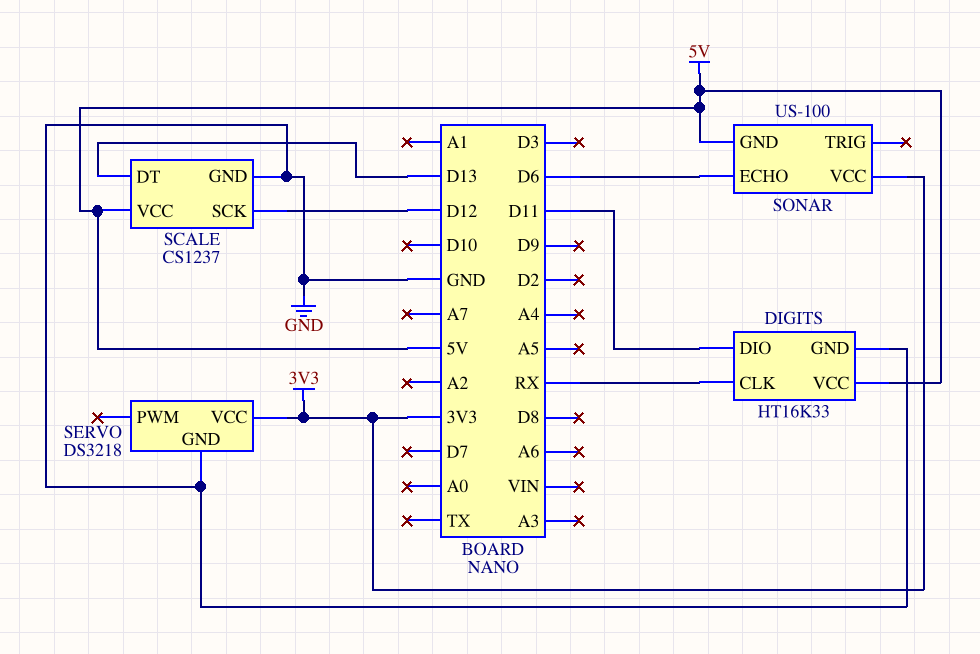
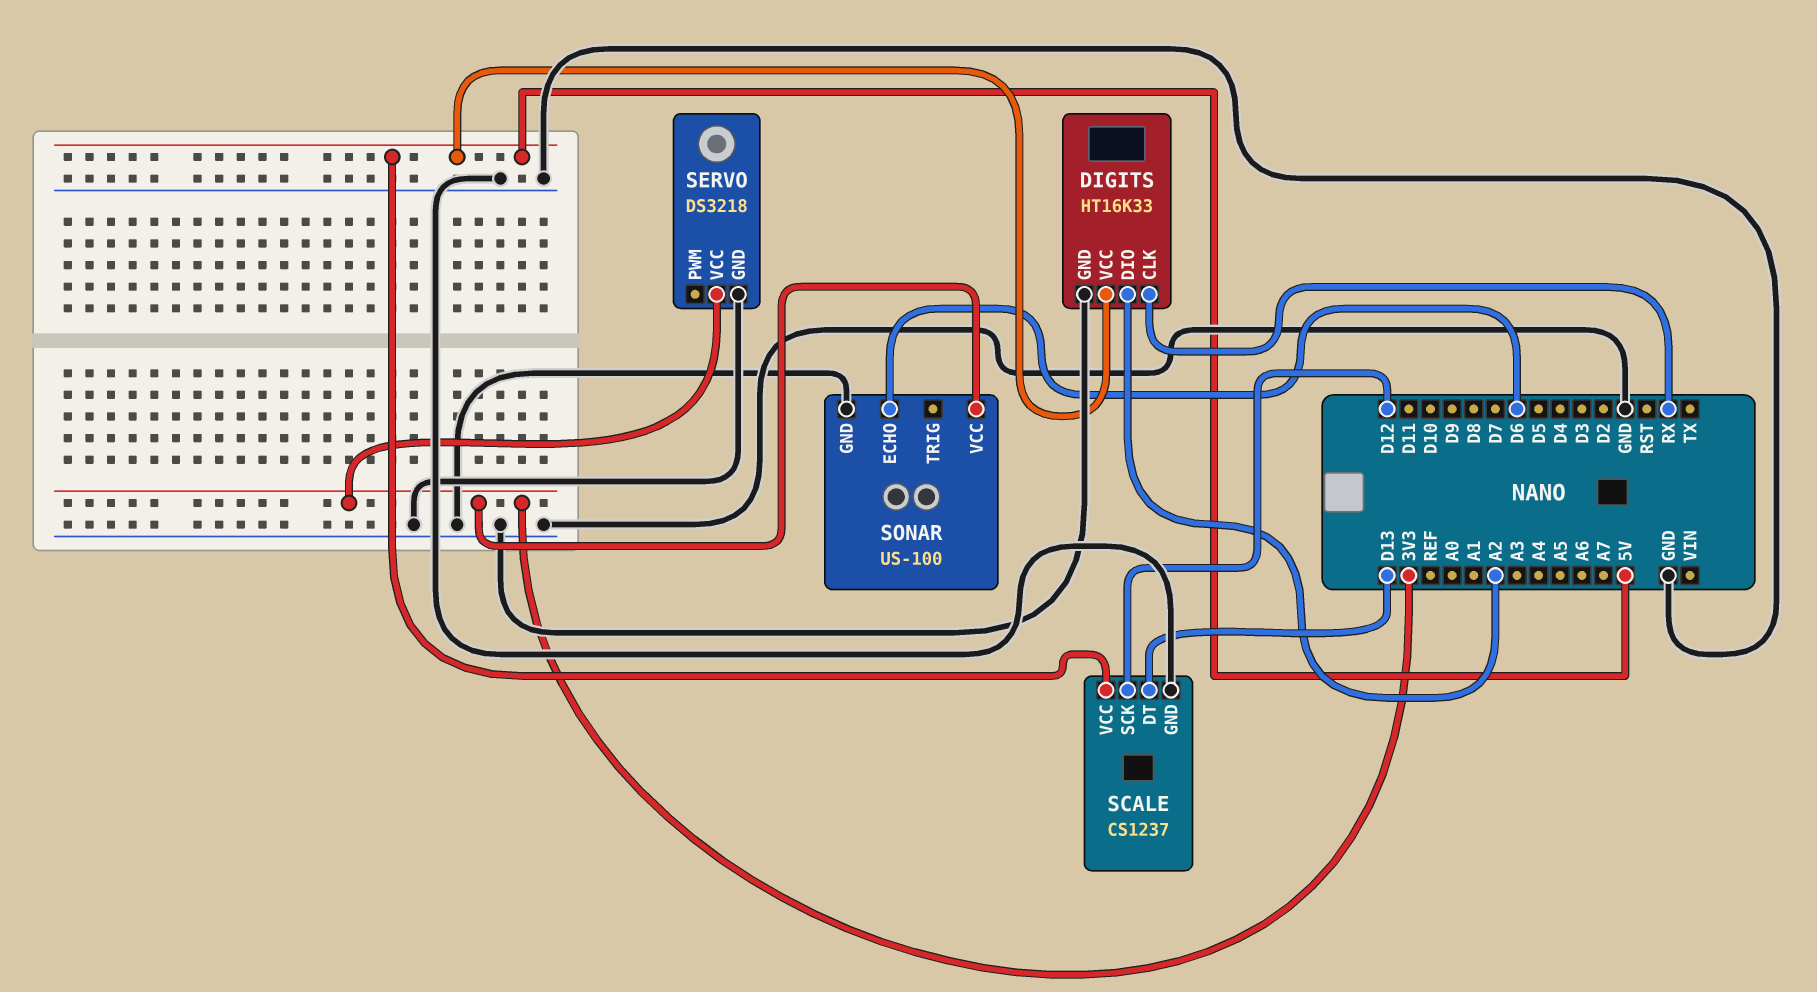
DIGITS pin DIO: D11 -> A2
SONAR pin GND: 5V -> GND

